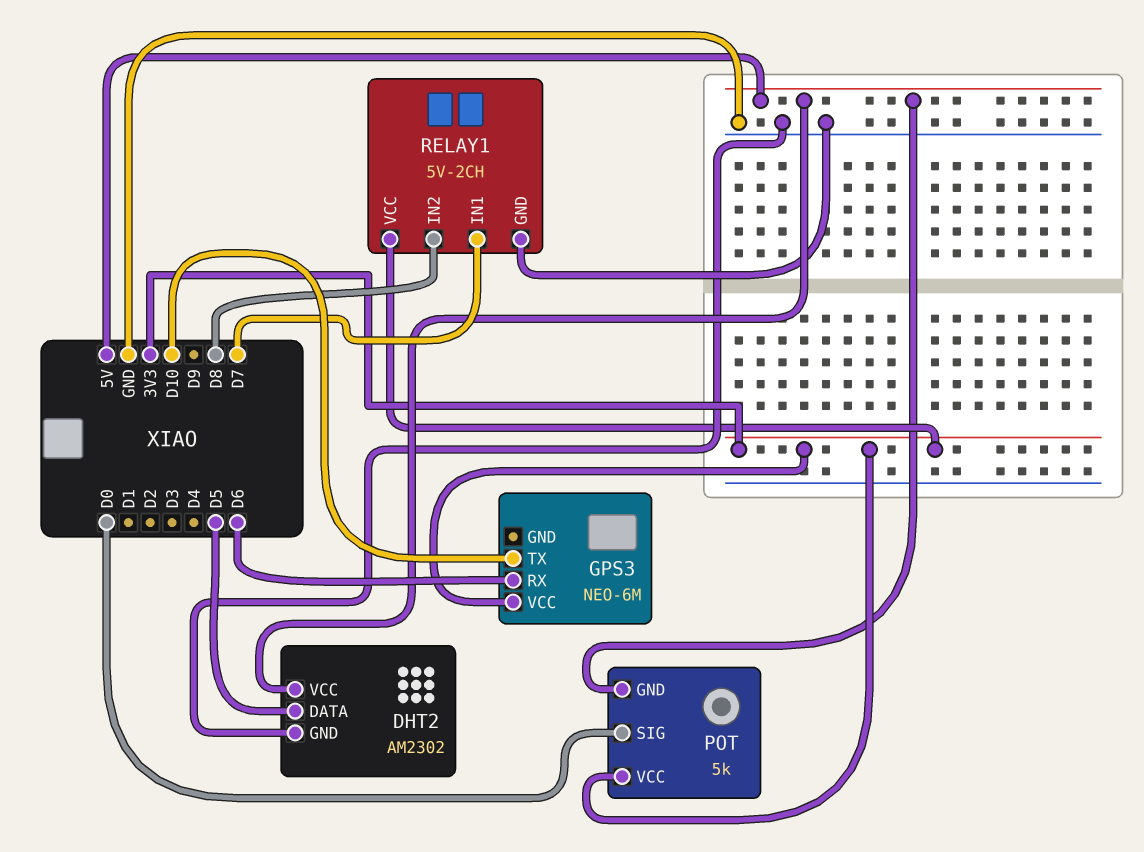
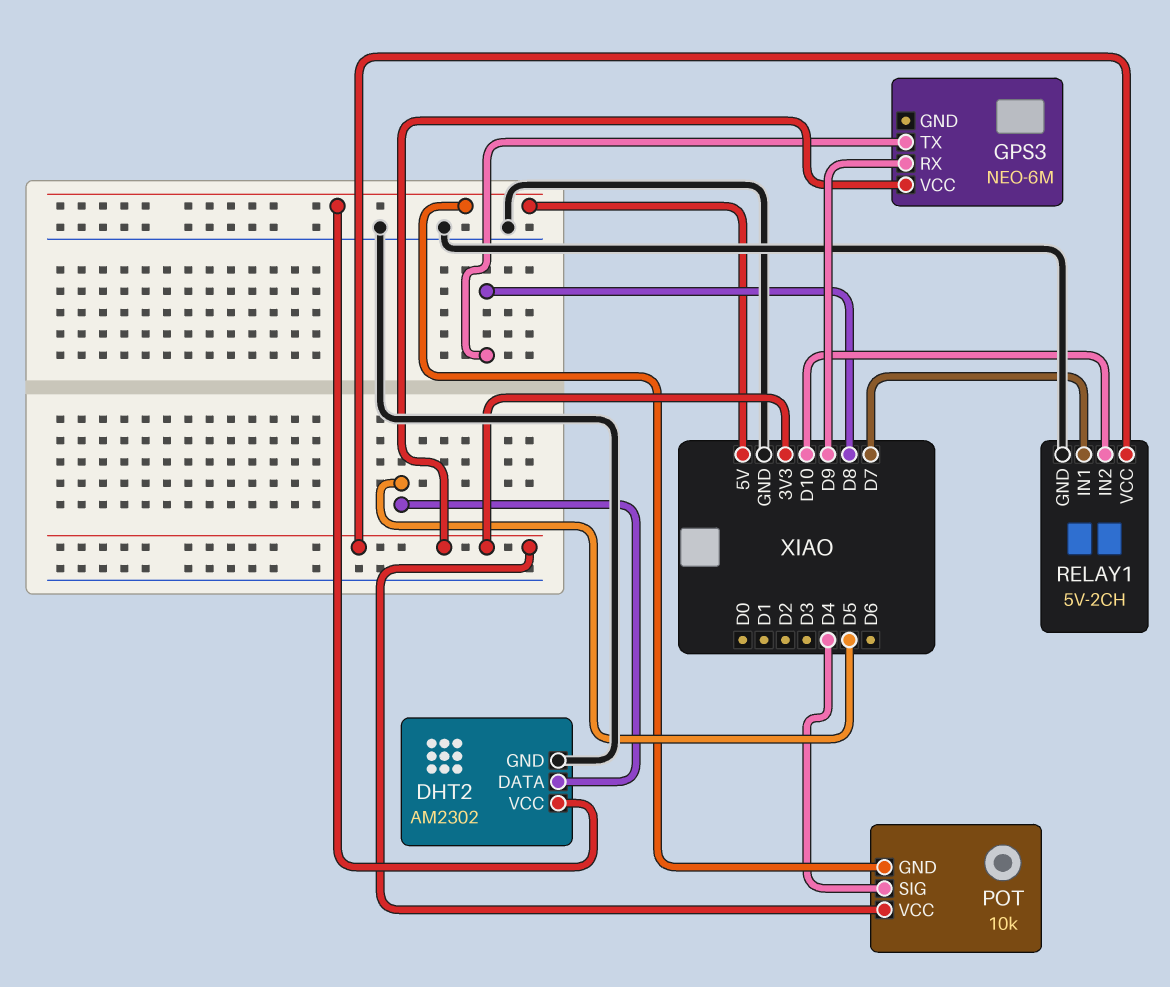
GPS3 pin RX: D6 -> D9
GPS3 pin TX: D10 -> D8
POT: 5k -> 10k
POT pin SIG: D0 -> D4
RELAY1 pin IN2: D8 -> D10

